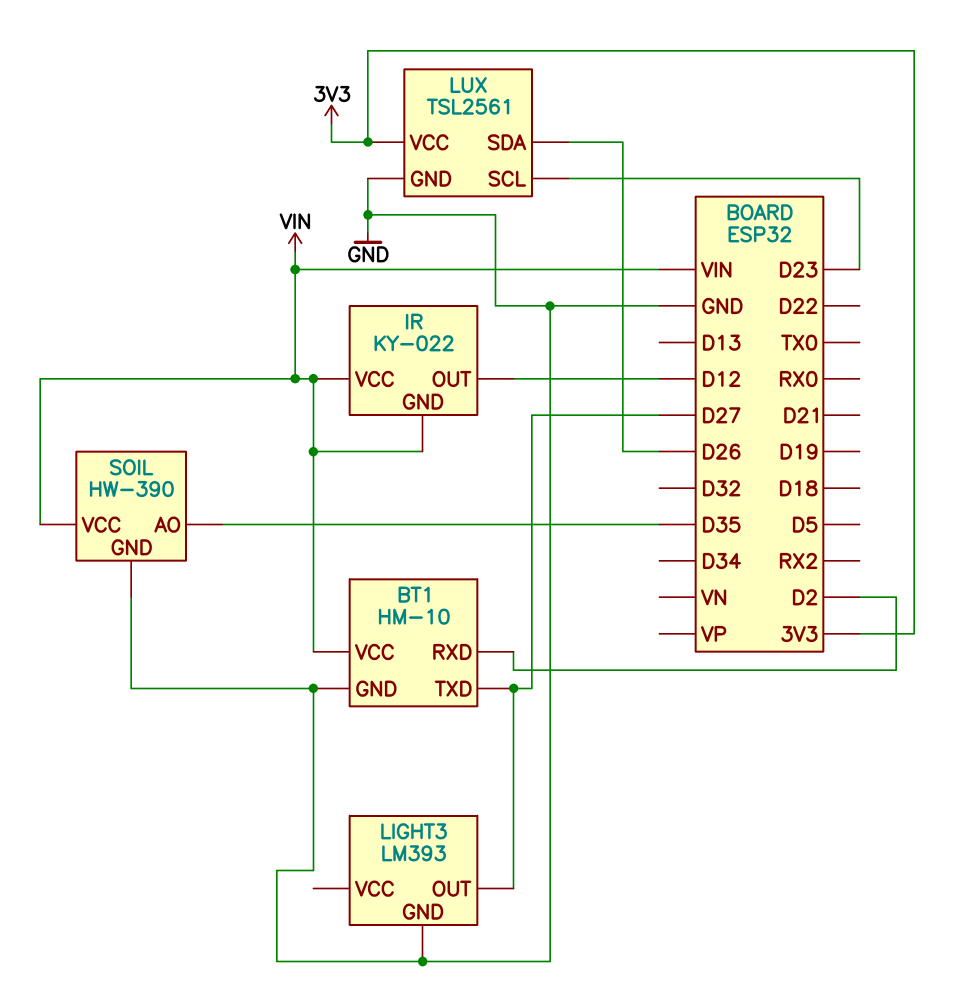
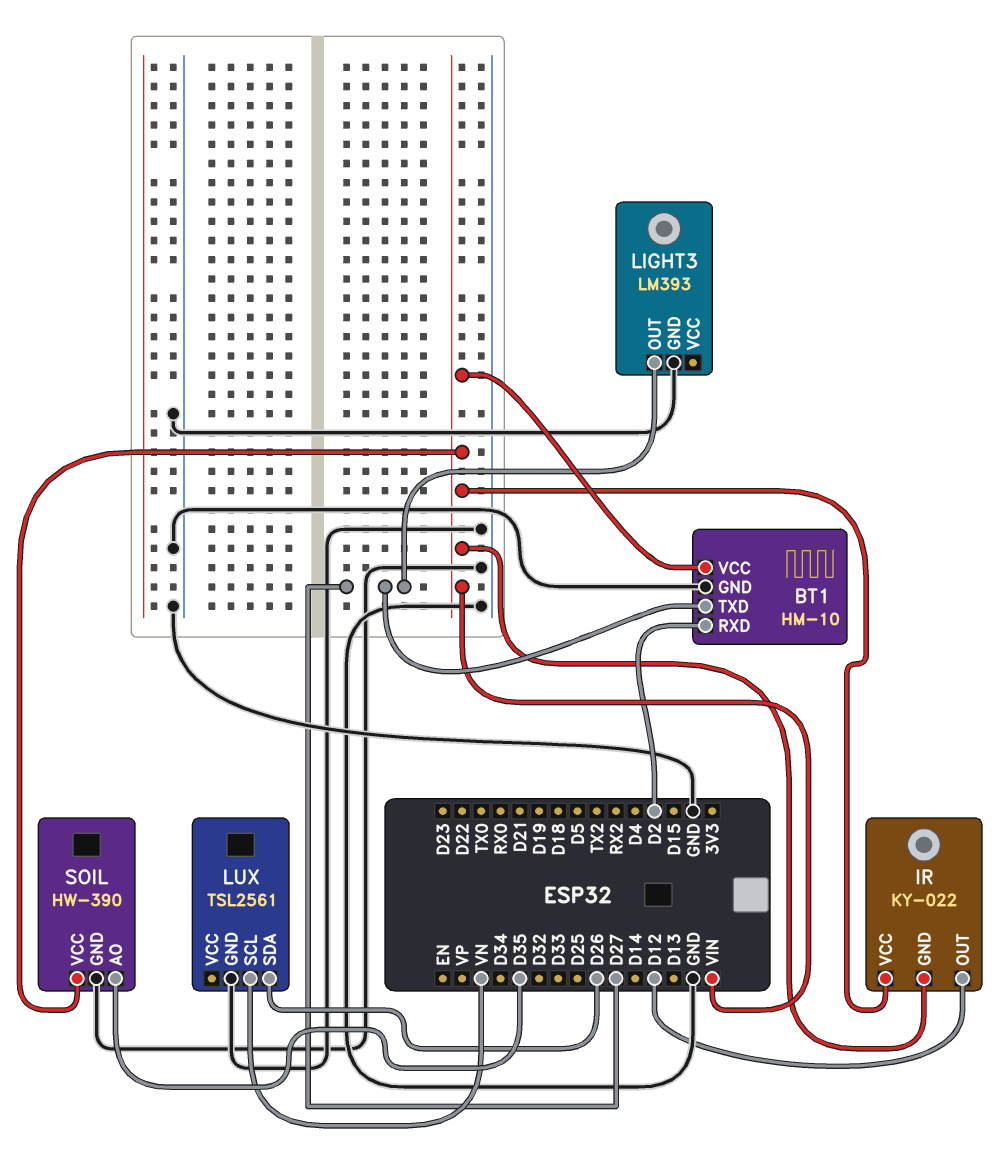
LUX pin SCL: D23 -> VN
LUX pin VCC: 3V3 -> none

